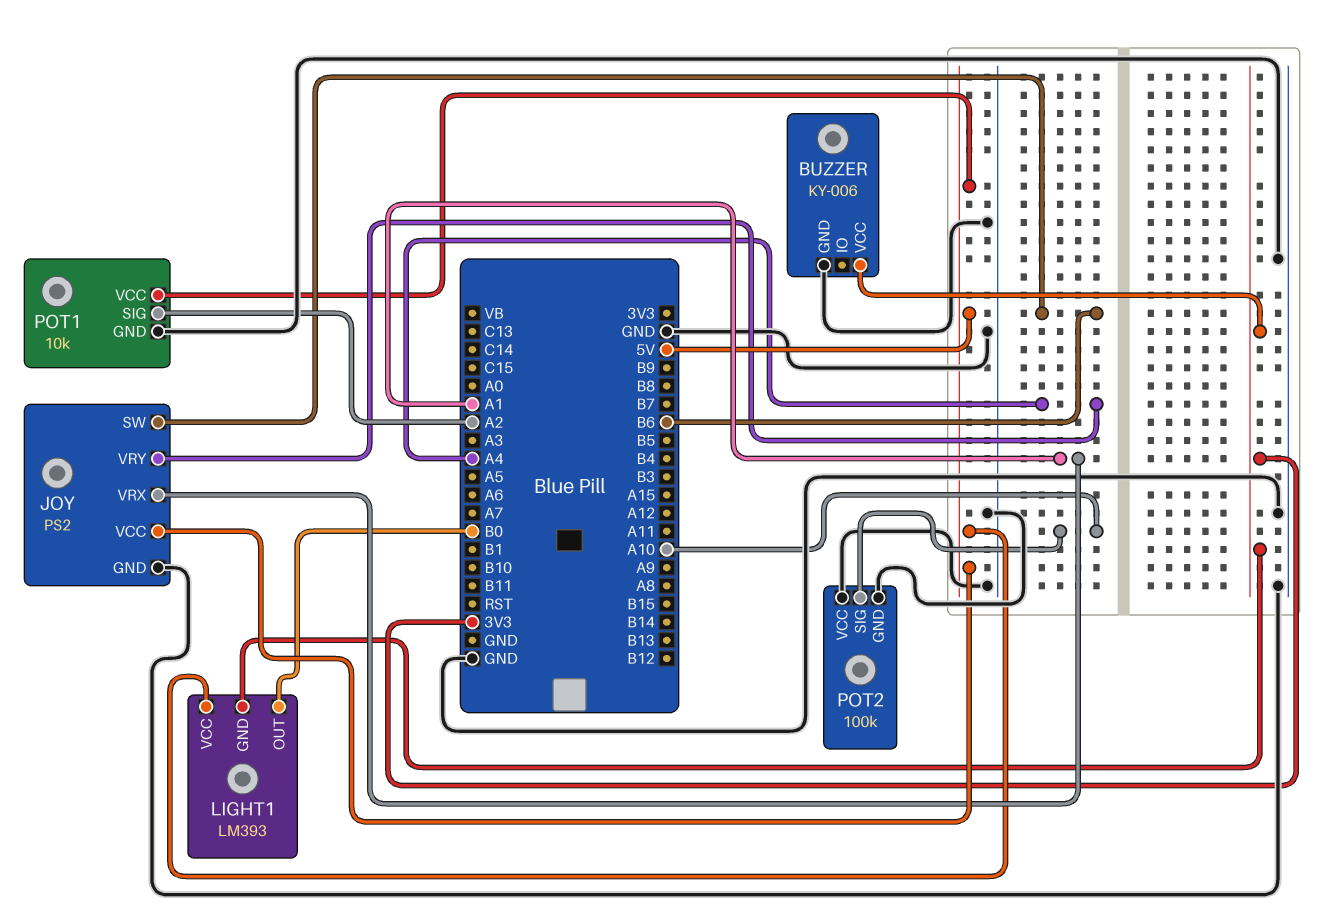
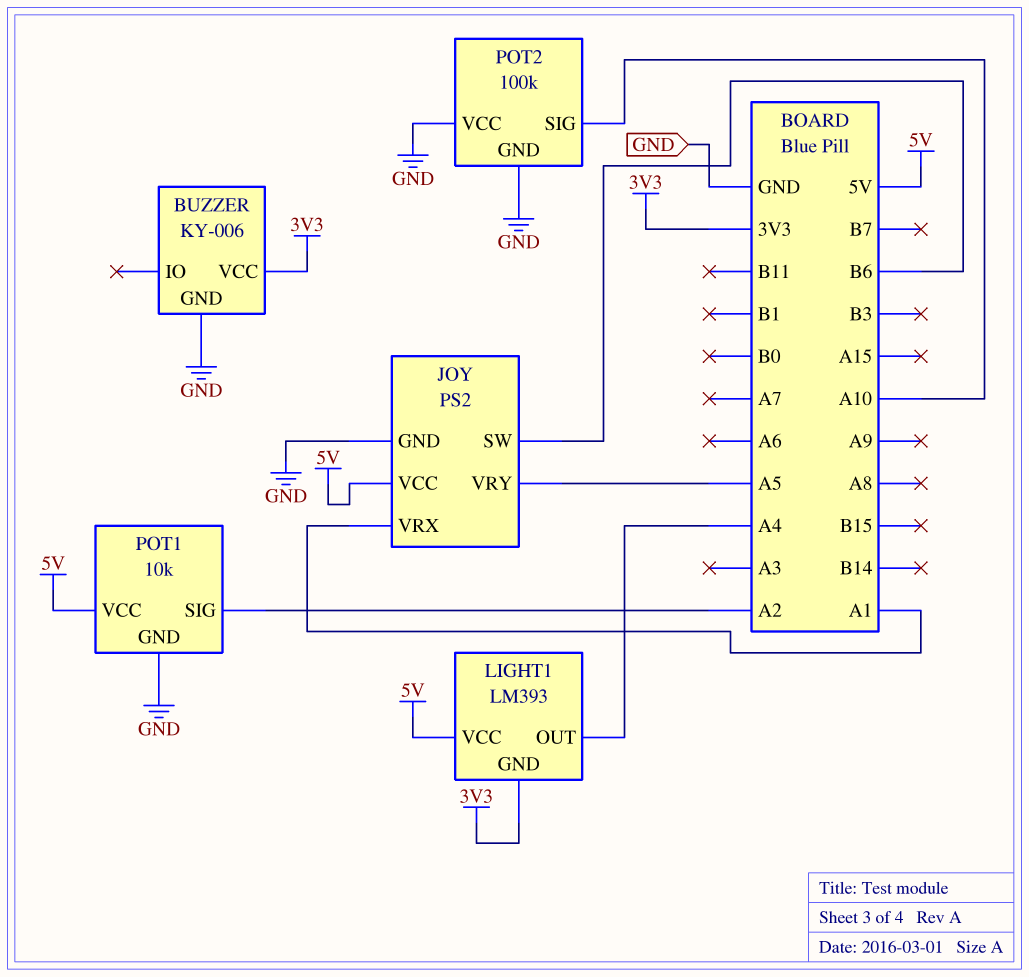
JOY pin VRY: A4 -> A5
LIGHT1 pin OUT: B0 -> A4

